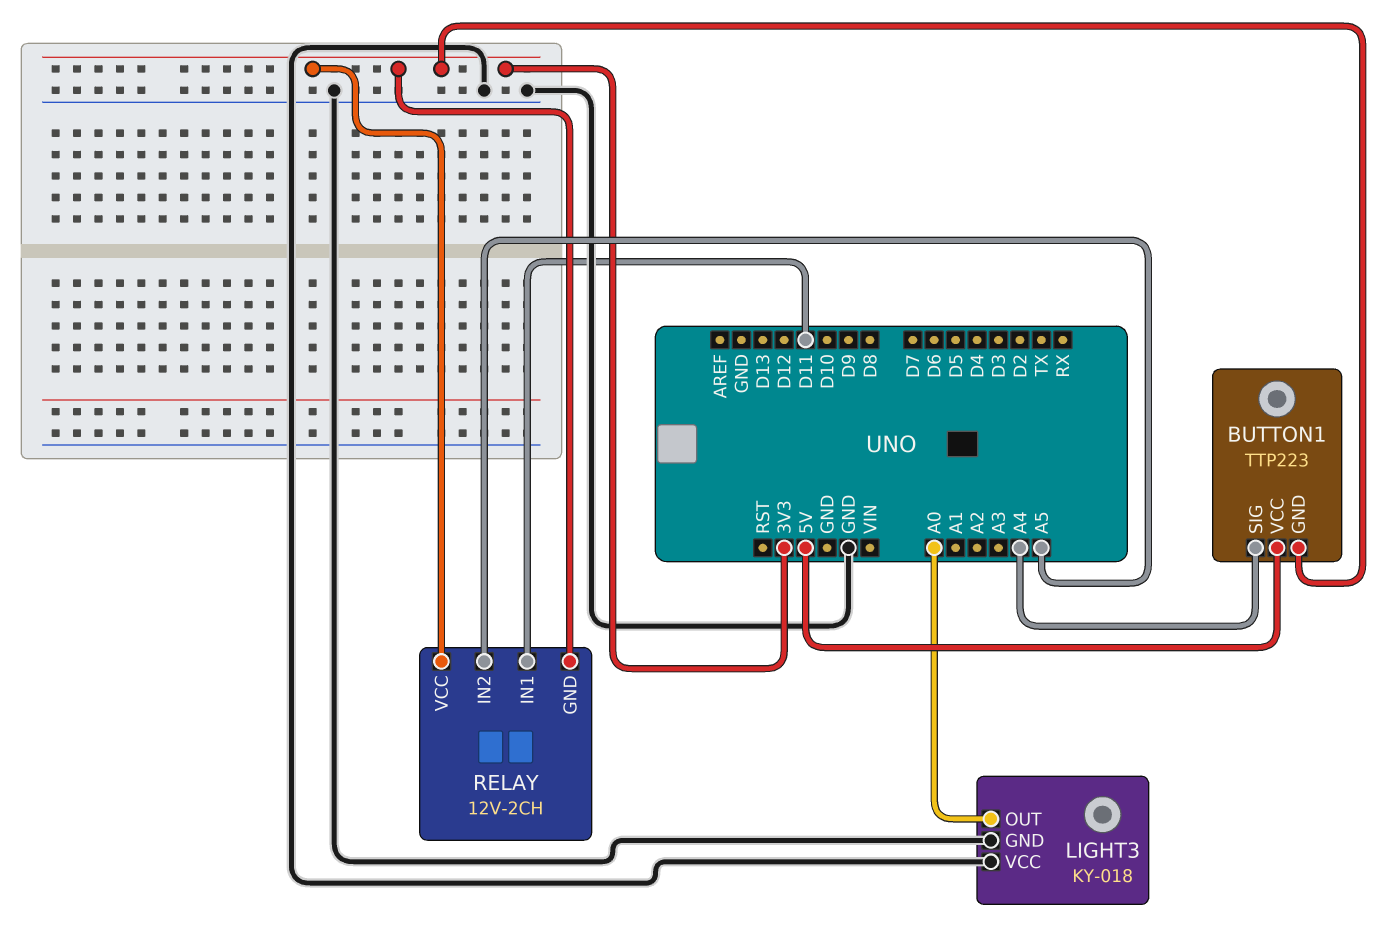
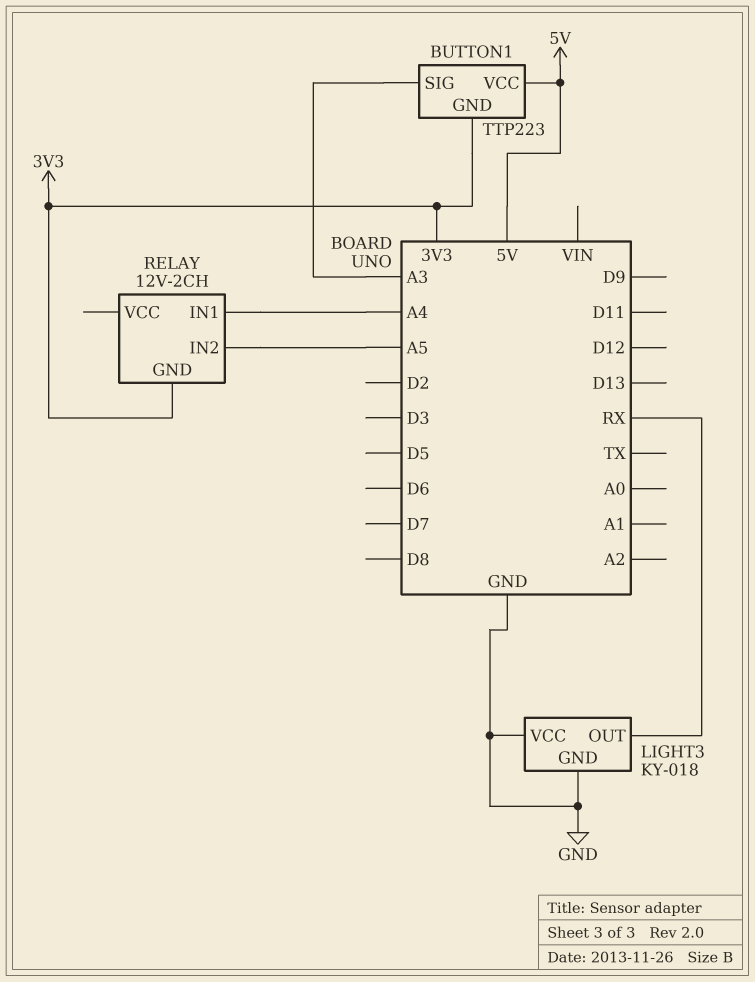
BUTTON1 pin SIG: A4 -> A3
LIGHT3 pin OUT: A0 -> RX
RELAY pin IN1: D11 -> A4
RELAY pin VCC: 3V3 -> none

